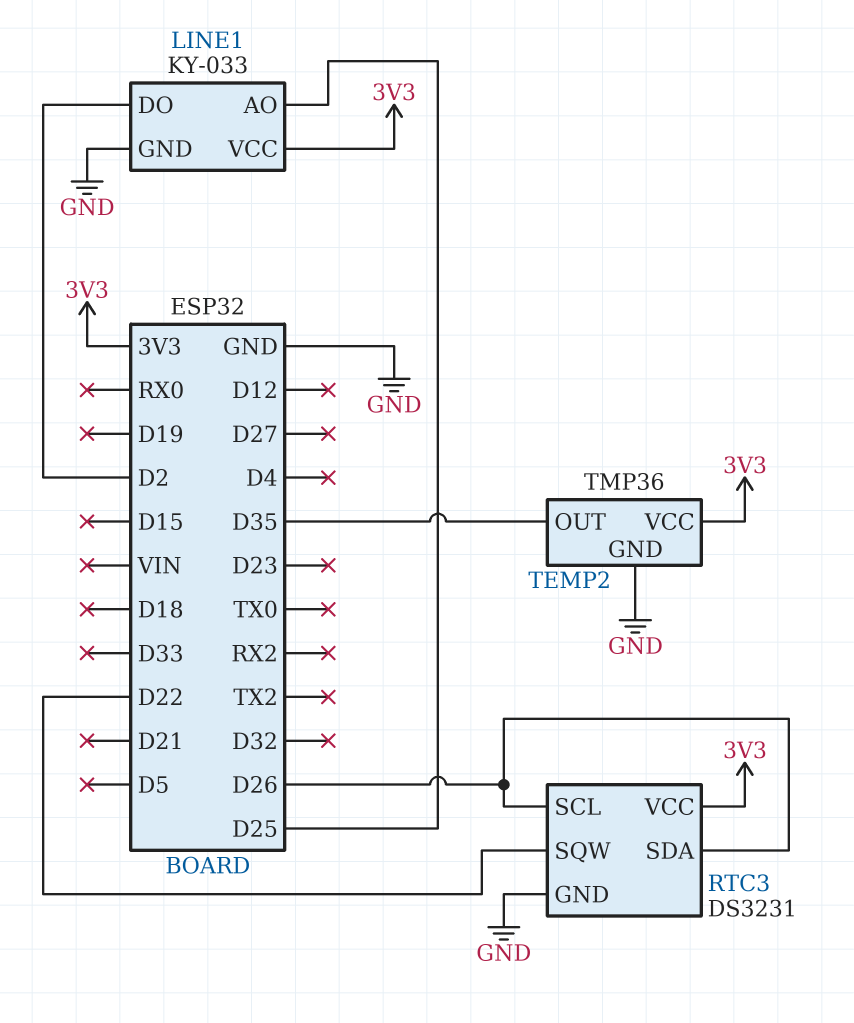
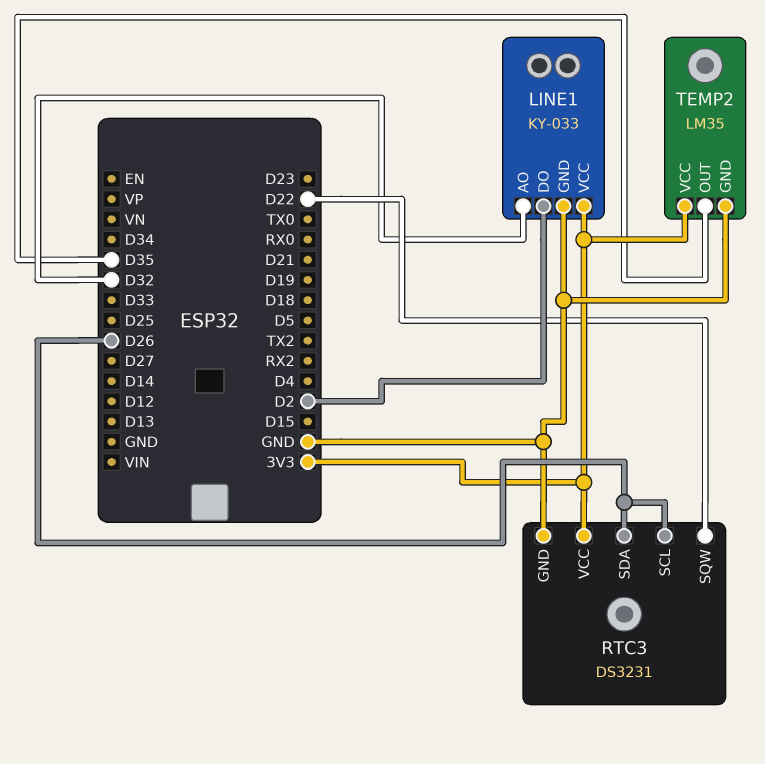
LINE1 pin AO: D25 -> D32
TEMP2: TMP36 -> LM35

